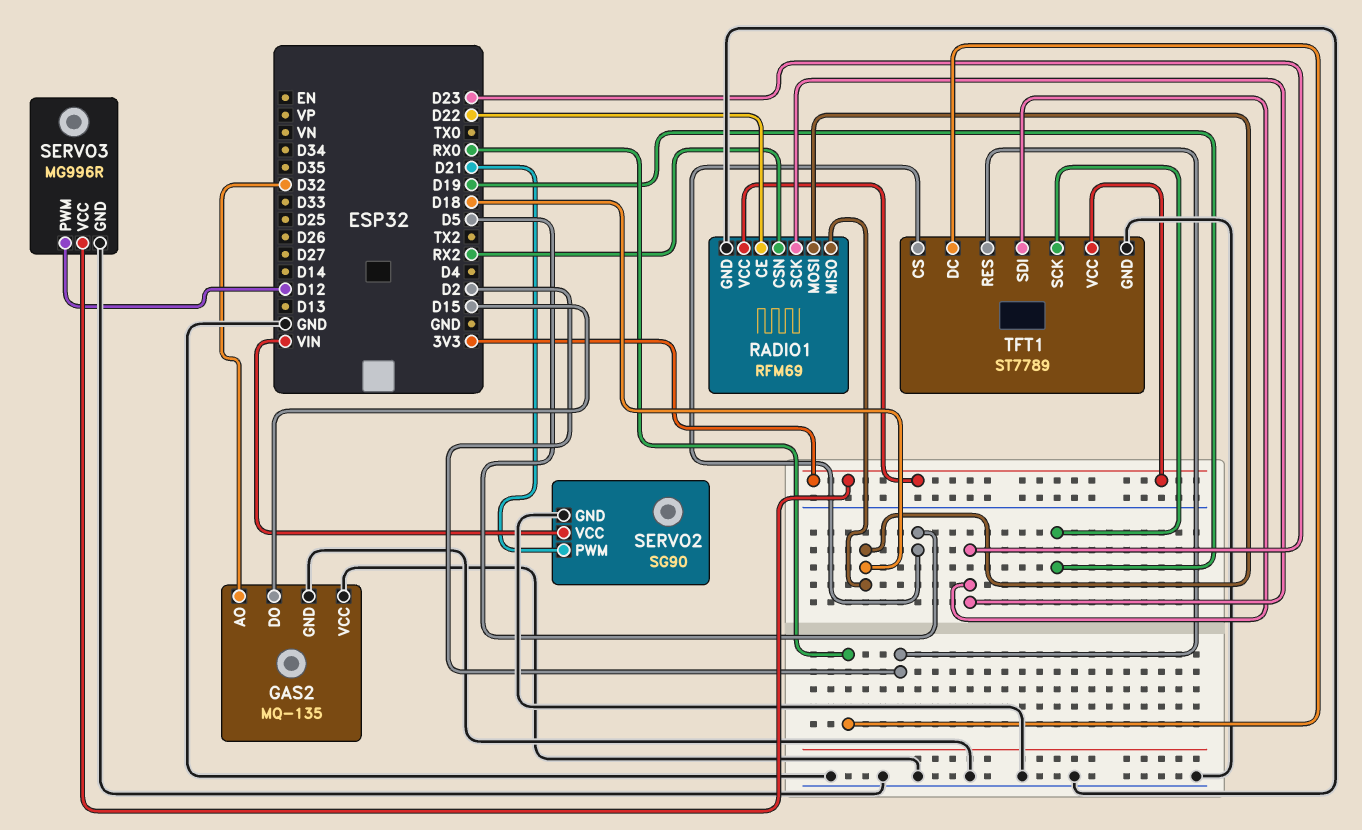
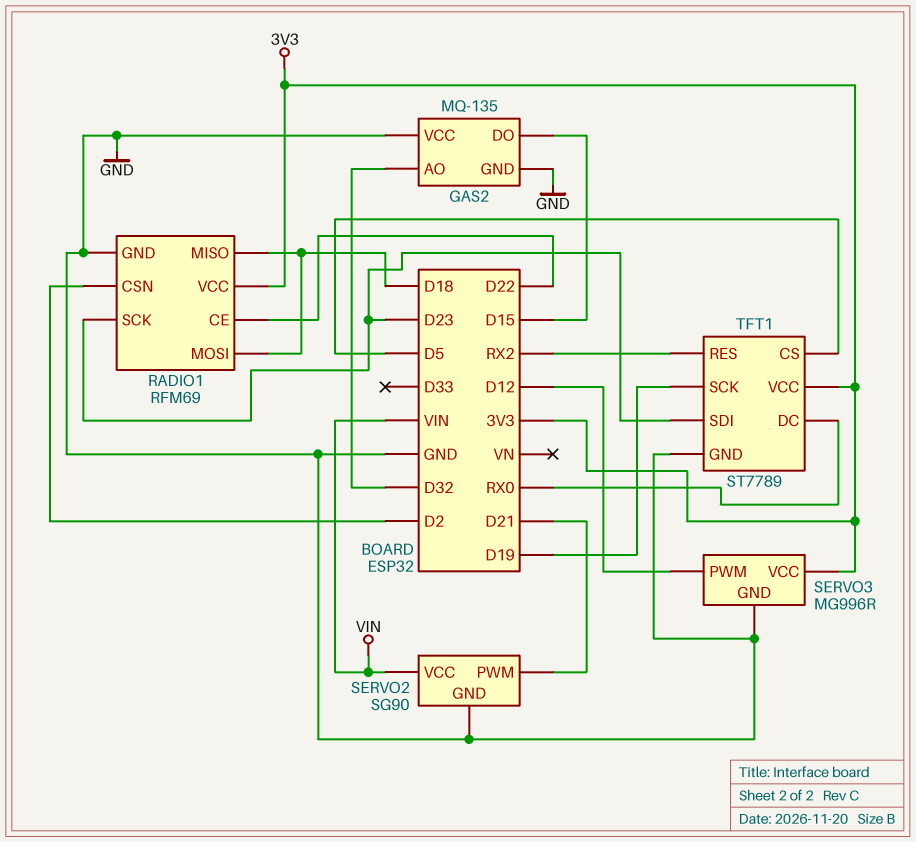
RADIO1 pin CSN: RX2 -> D2
TFT1 pin RES: D2 -> RX2

